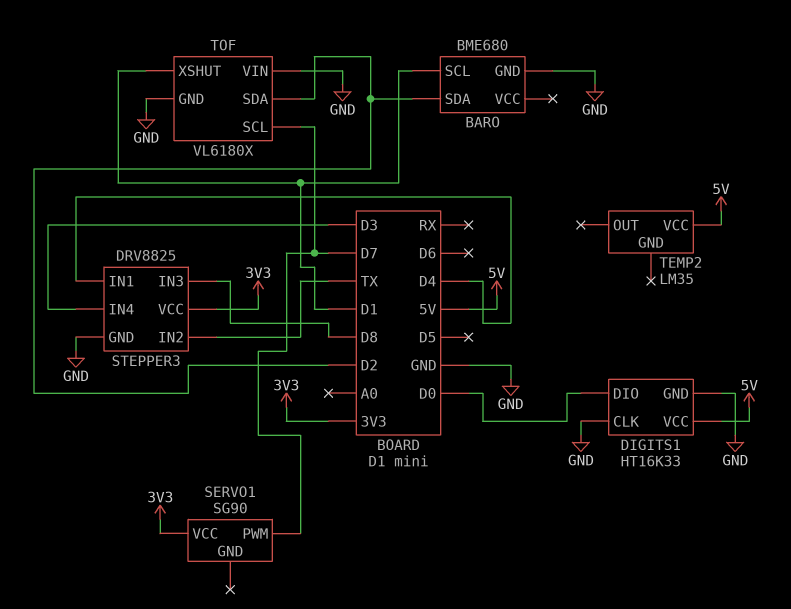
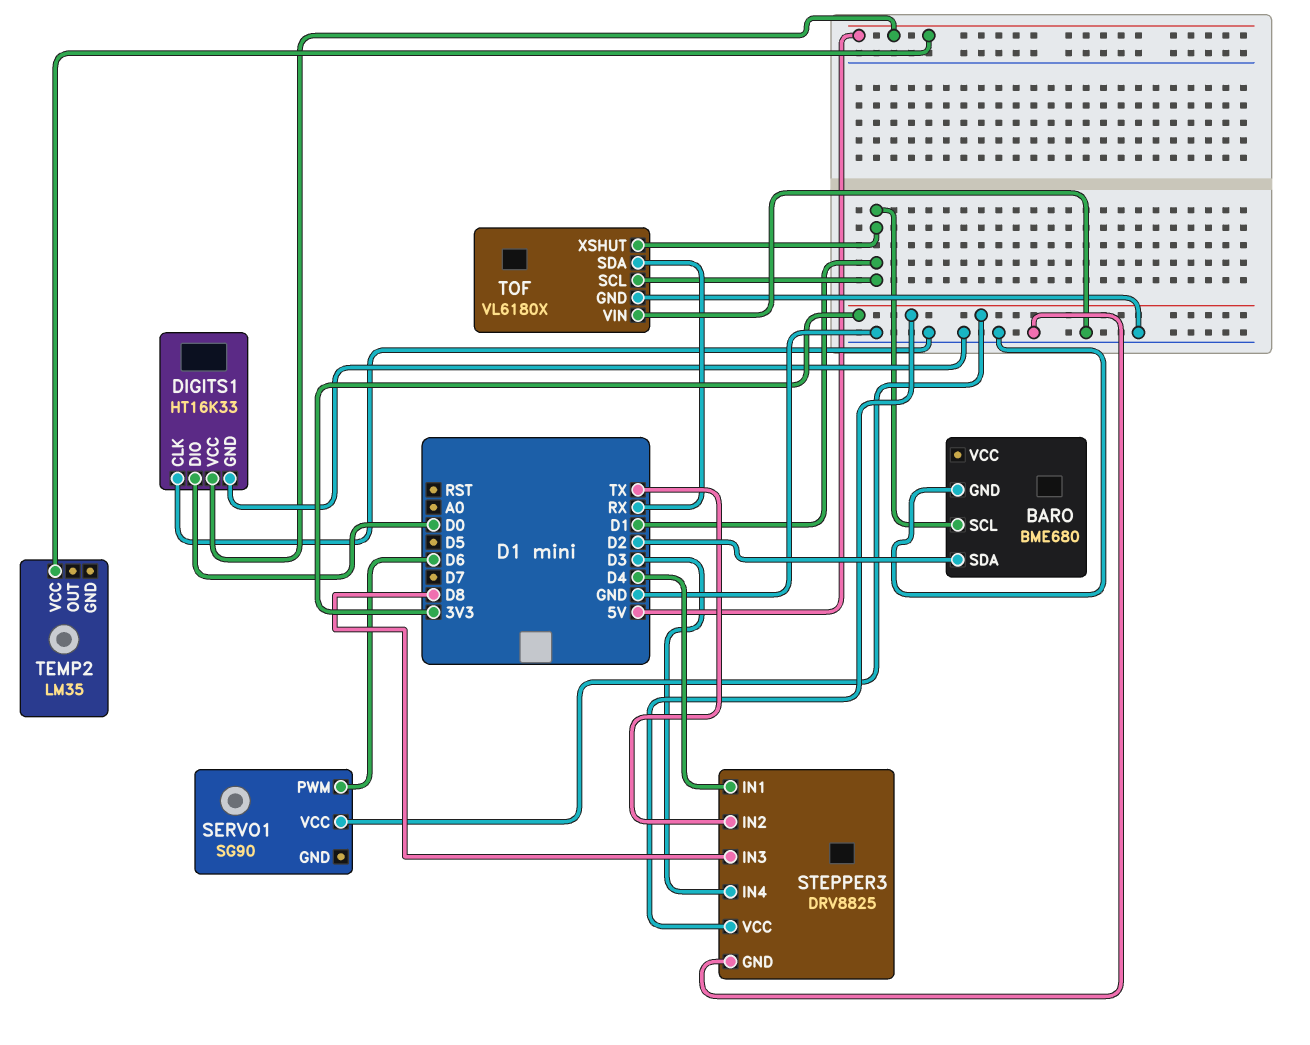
SERVO1 pin PWM: D7 -> D6
TOF pin SCL: D7 -> D1
TOF pin SDA: D2 -> RX

